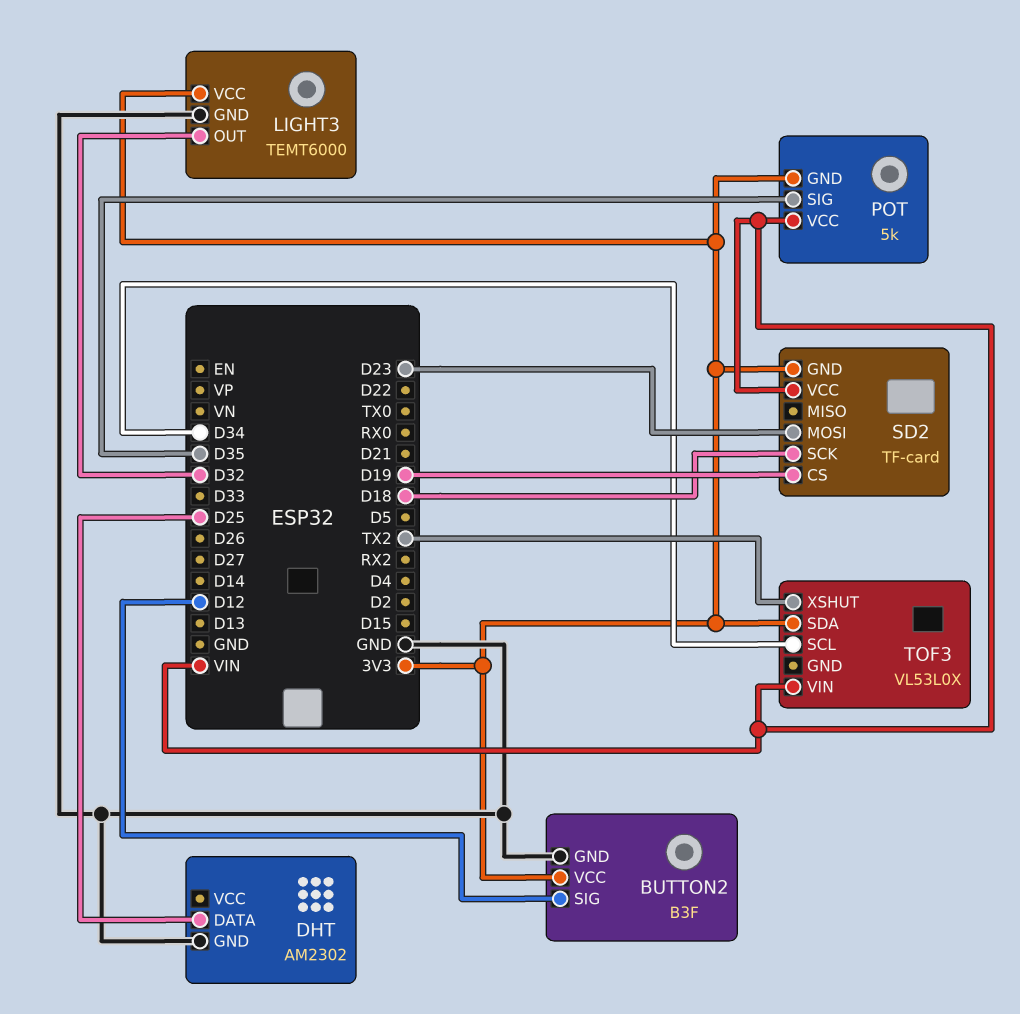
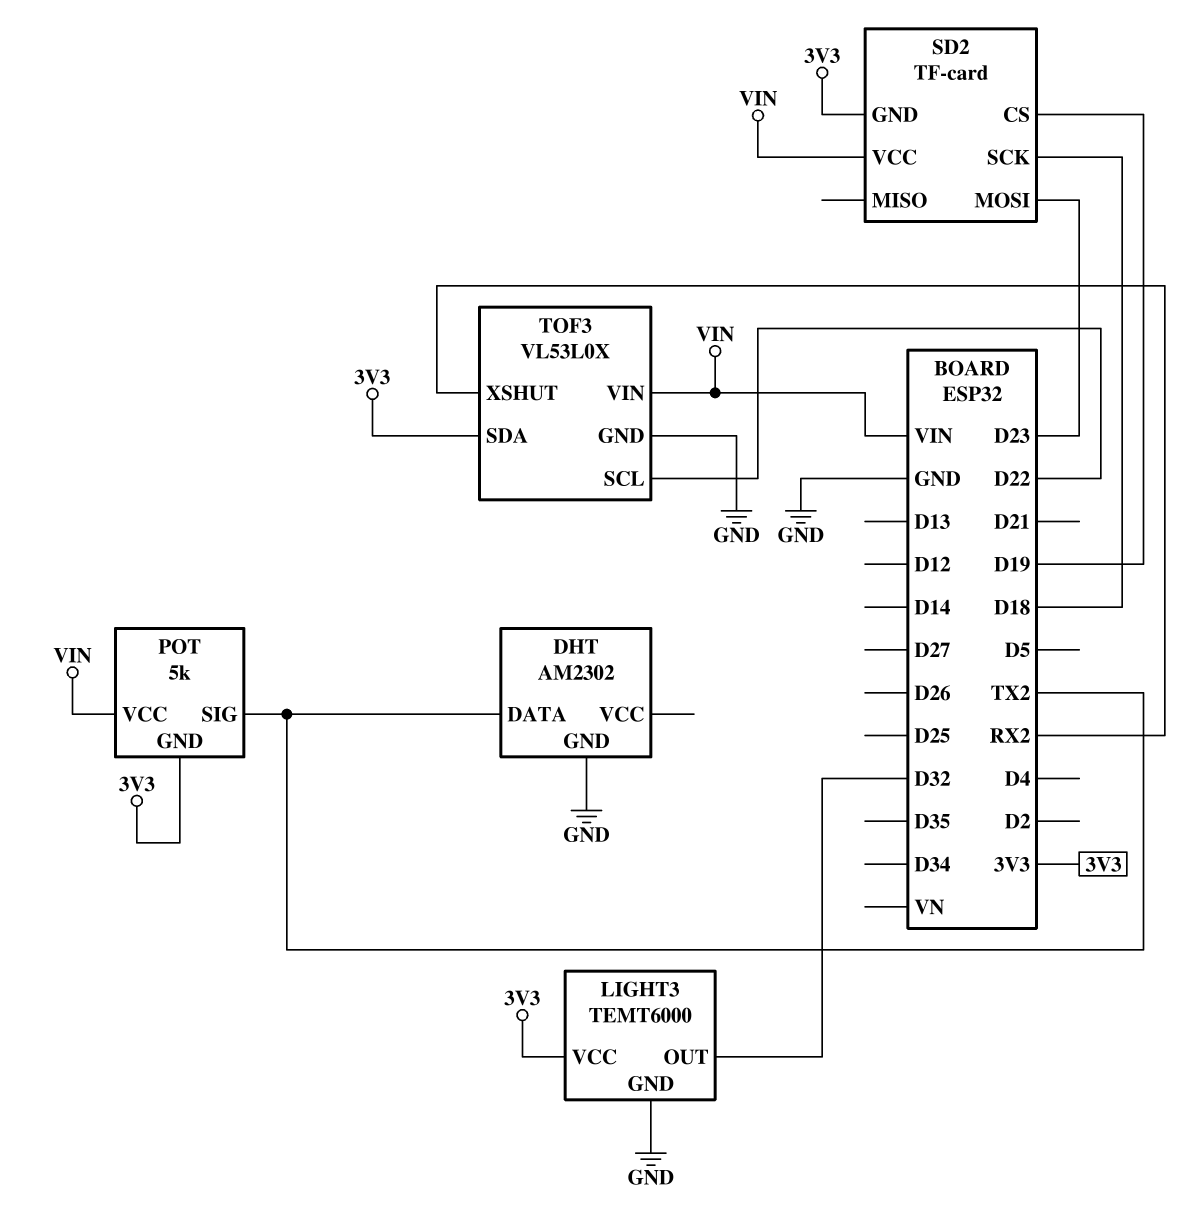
BUTTON2: B3F -> none
BUTTON2 pin GND: GND -> none
BUTTON2 pin SIG: D12 -> none
BUTTON2 pin VCC: 3V3 -> none
DHT pin DATA: D25 -> TX2
POT pin SIG: D35 -> TX2
TOF3 pin GND: none -> GND
TOF3 pin SCL: D34 -> D22
TOF3 pin XSHUT: TX2 -> RX2

